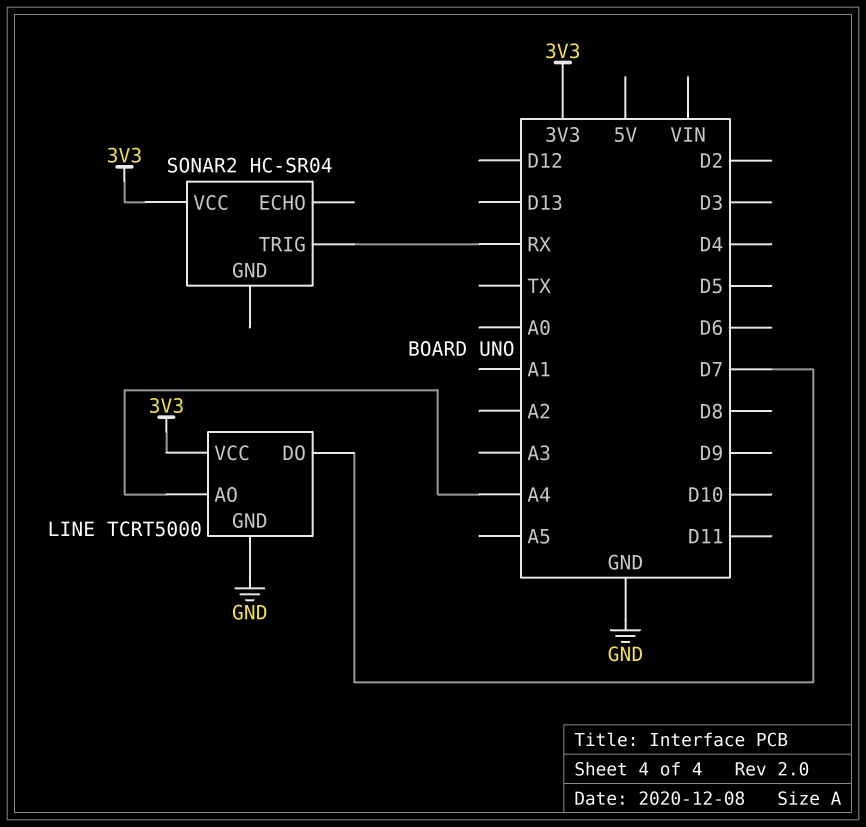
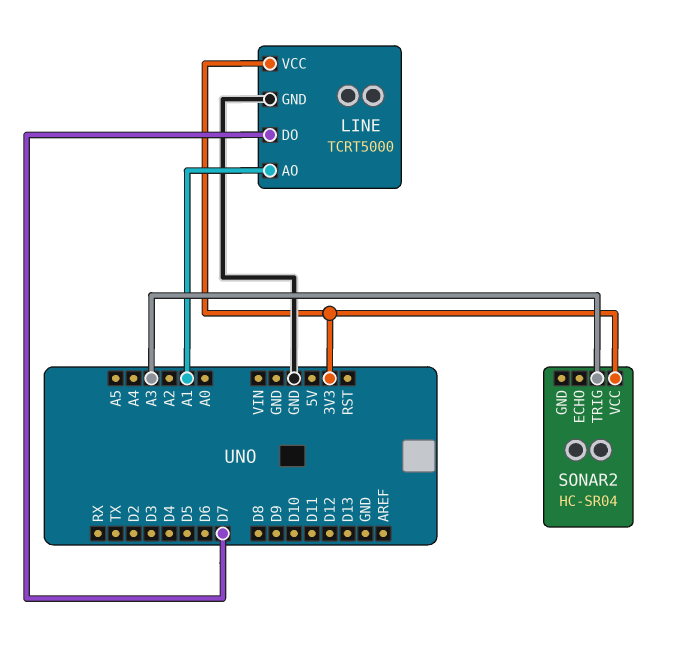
LINE pin AO: A4 -> A1
SONAR2 pin TRIG: RX -> A3

